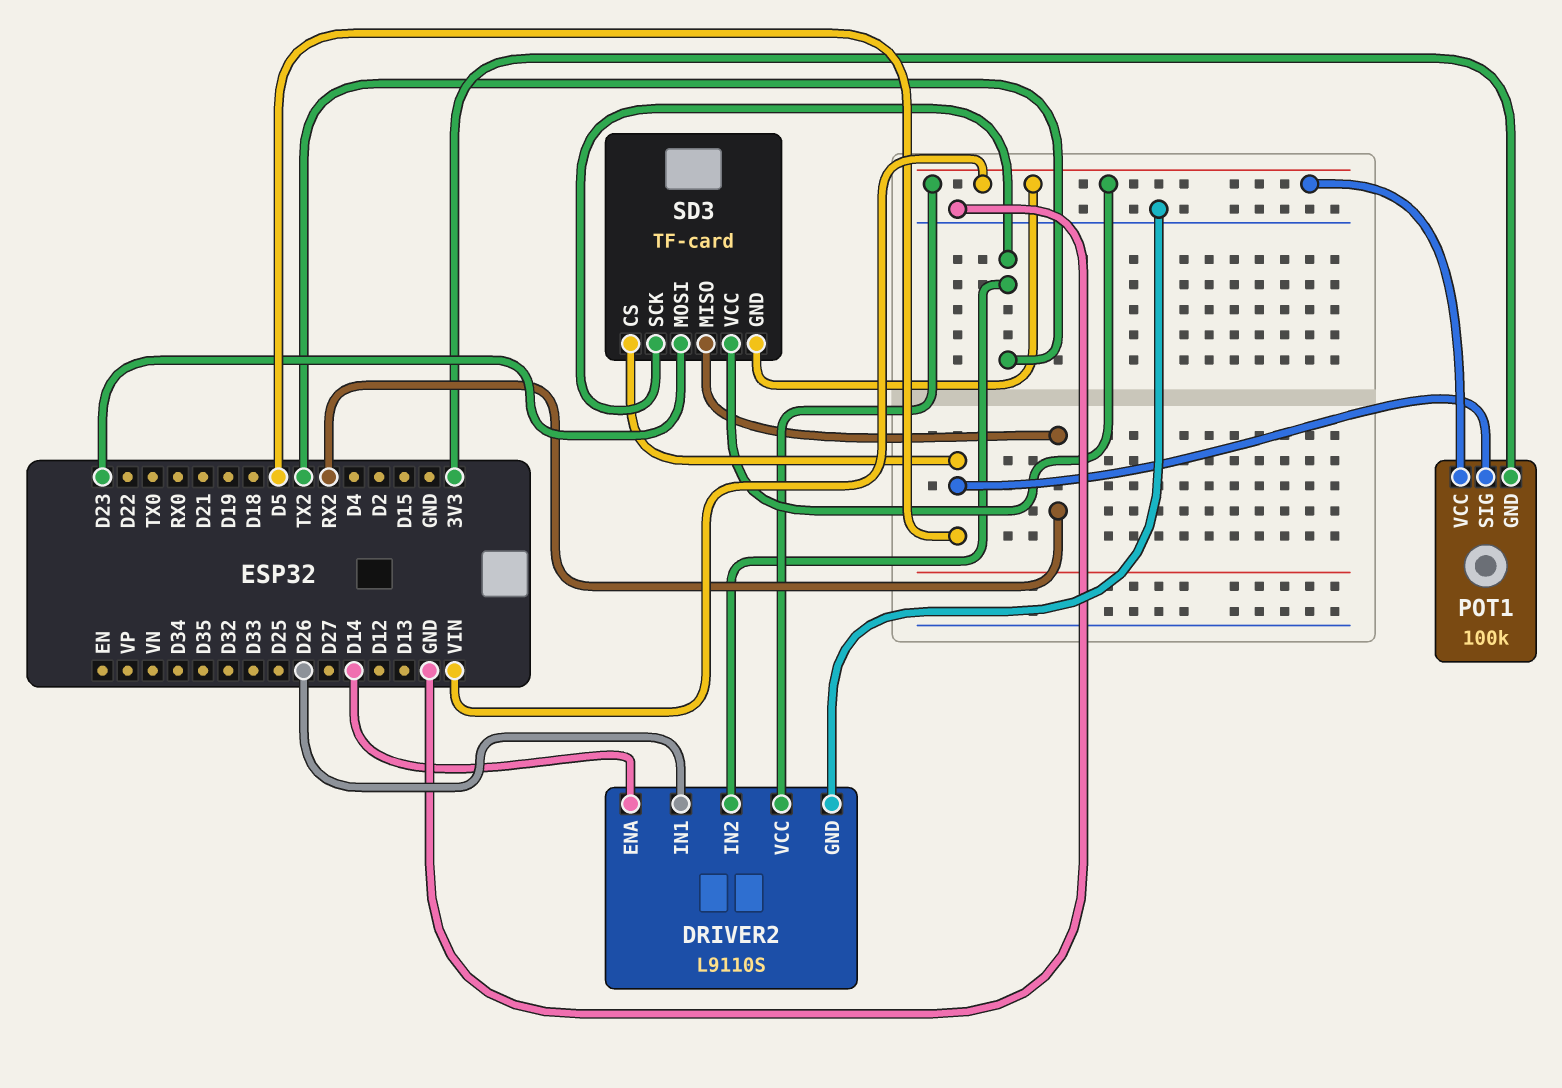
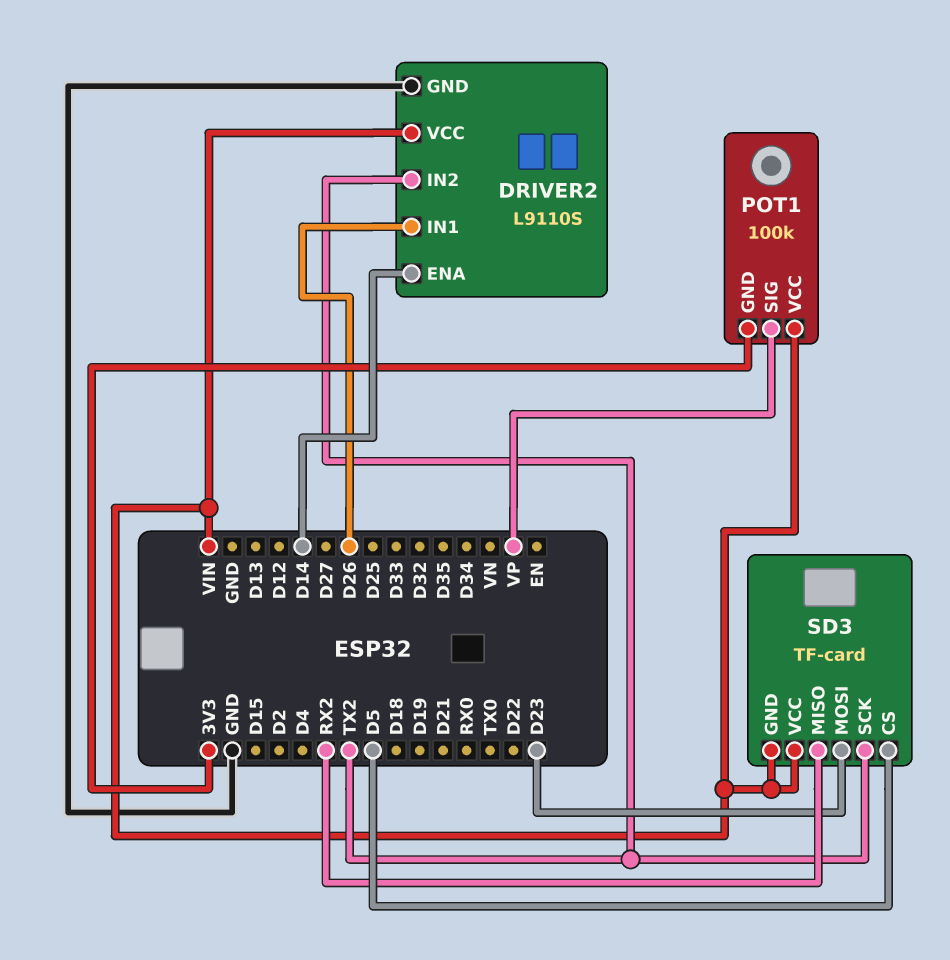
POT1 pin SIG: D5 -> VP

